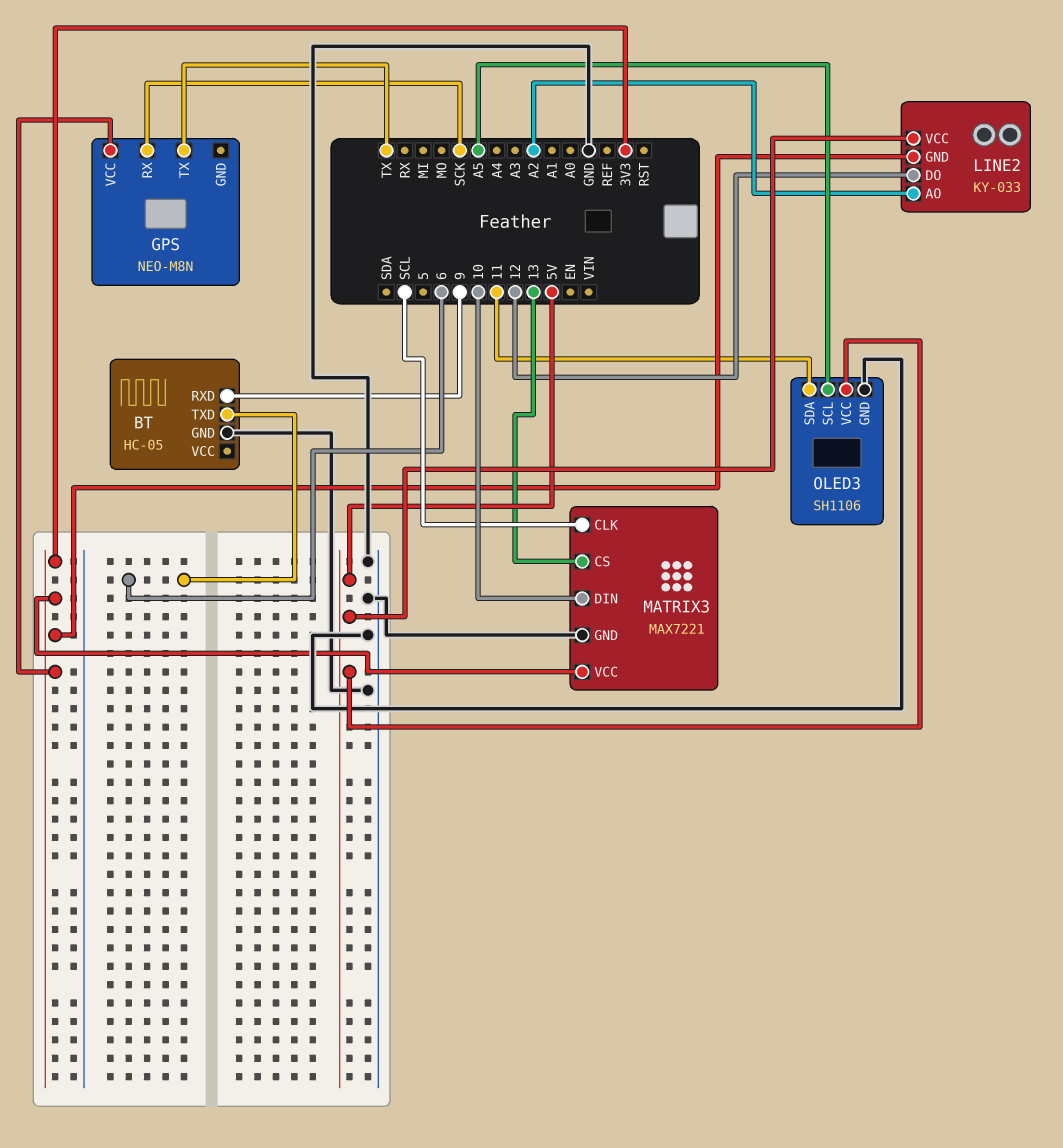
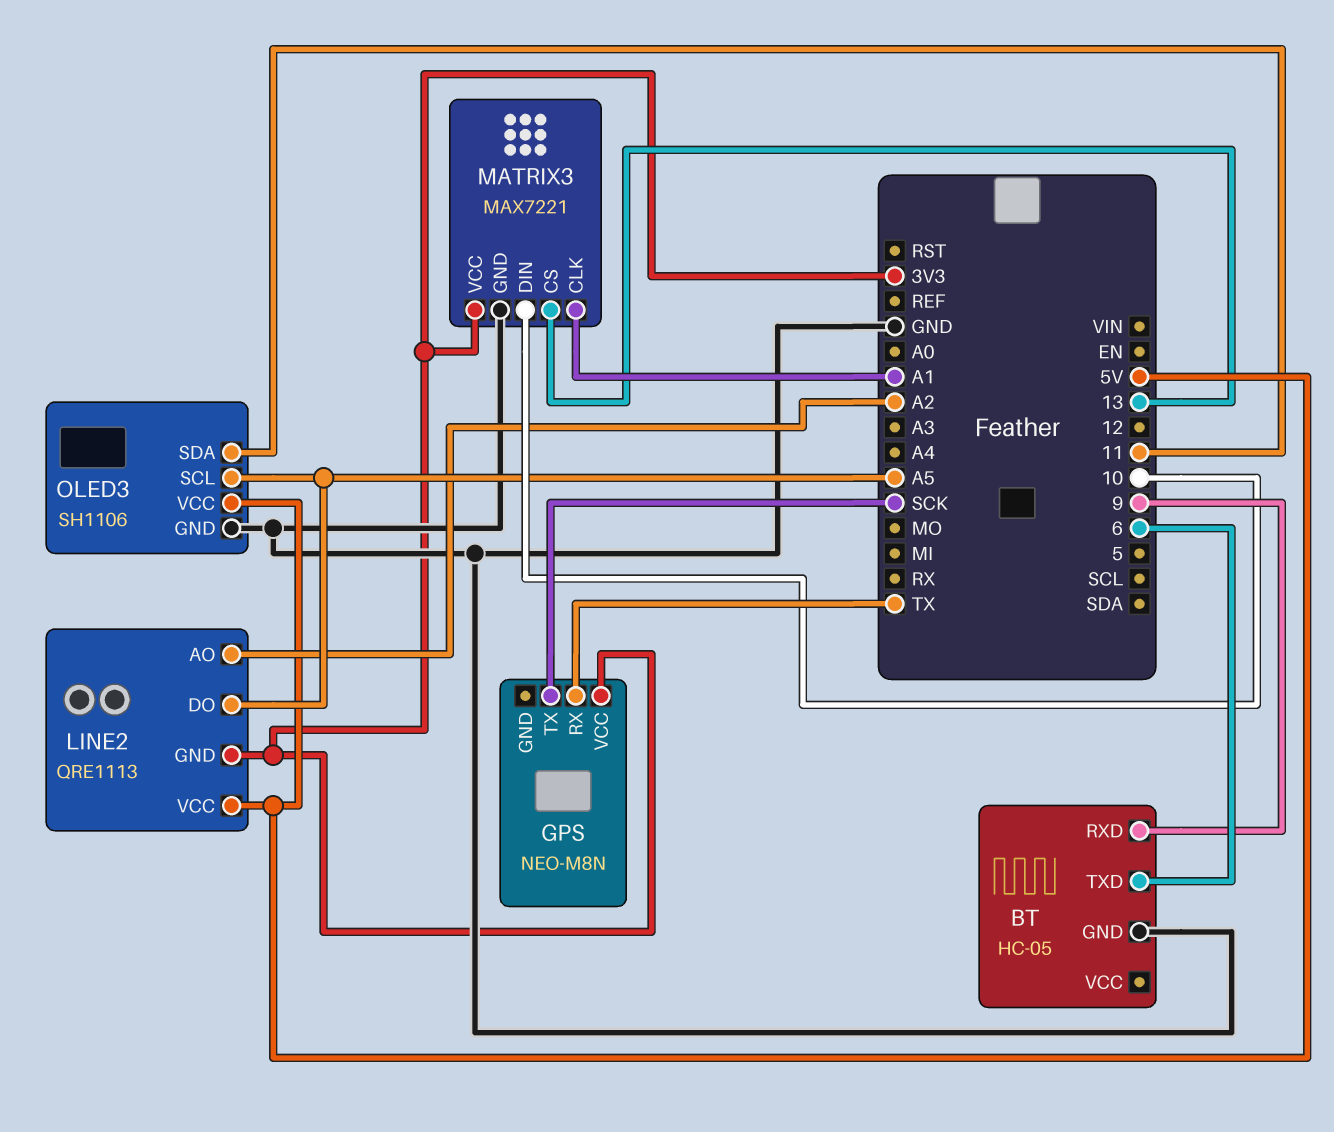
GPS pin RX: SCK -> TX
GPS pin TX: TX -> SCK
LINE2: KY-033 -> QRE1113
LINE2 pin DO: 12 -> A5
MATRIX3 pin CLK: SCL -> A1

